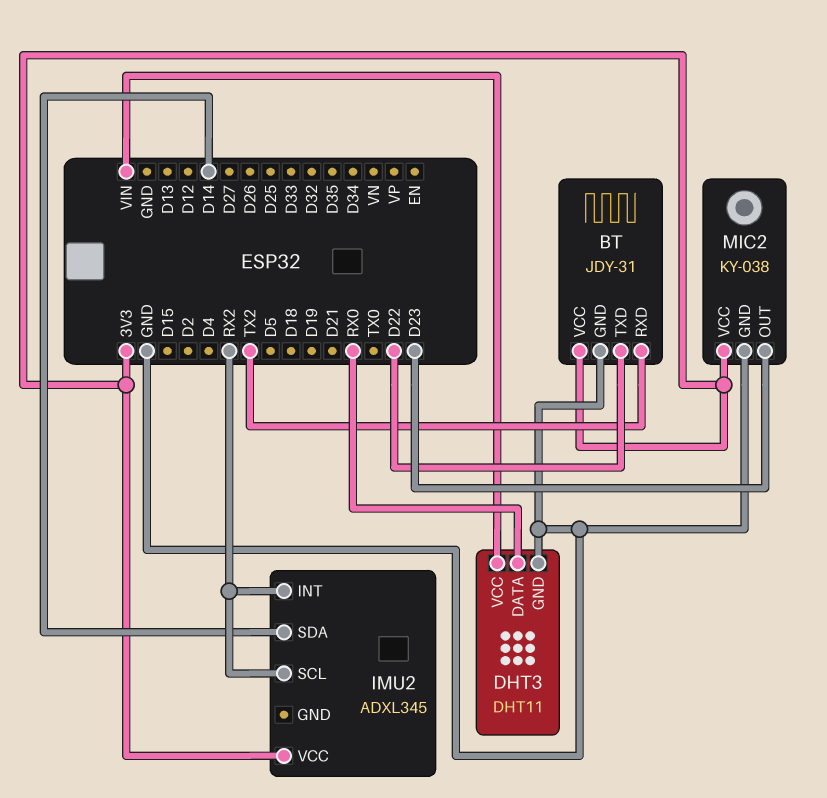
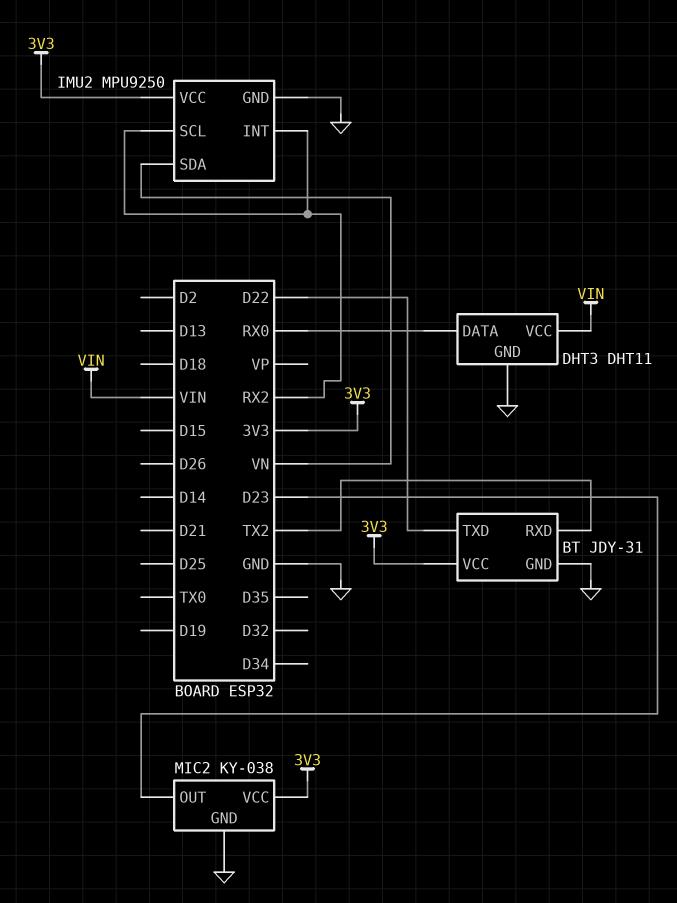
IMU2: ADXL345 -> MPU9250
IMU2 pin GND: none -> GND
IMU2 pin SDA: D14 -> VN

